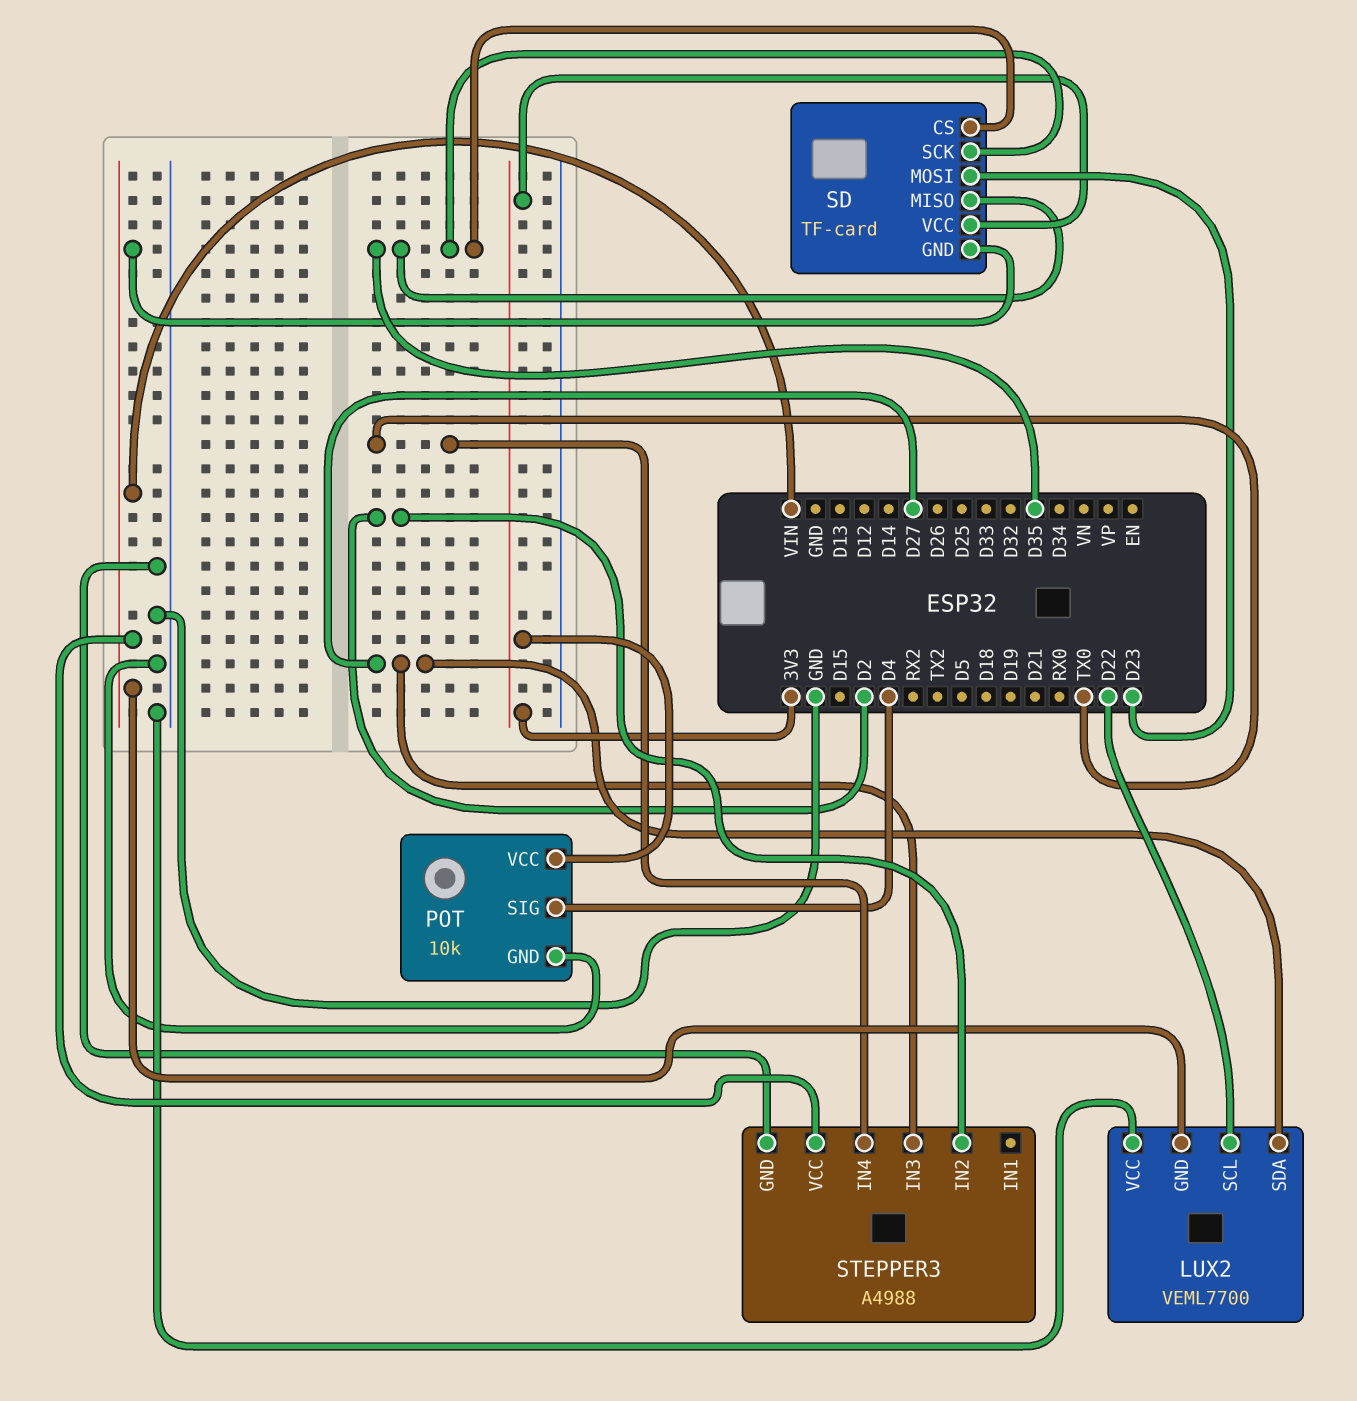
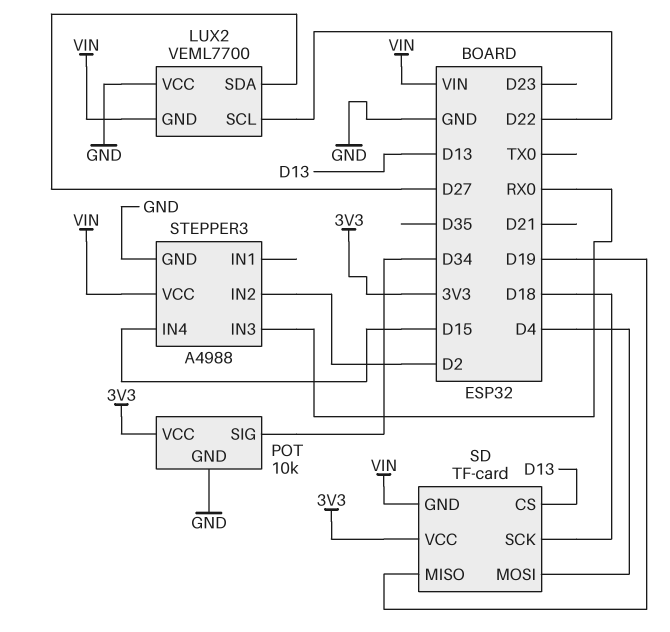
POT pin SIG: D4 -> D34
SD pin CS: D35 -> D13
SD pin MISO: D35 -> D19
SD pin MOSI: D23 -> D4
SD pin SCK: D35 -> D18
STEPPER3 pin IN3: D27 -> RX0
STEPPER3 pin IN4: TX0 -> D15

